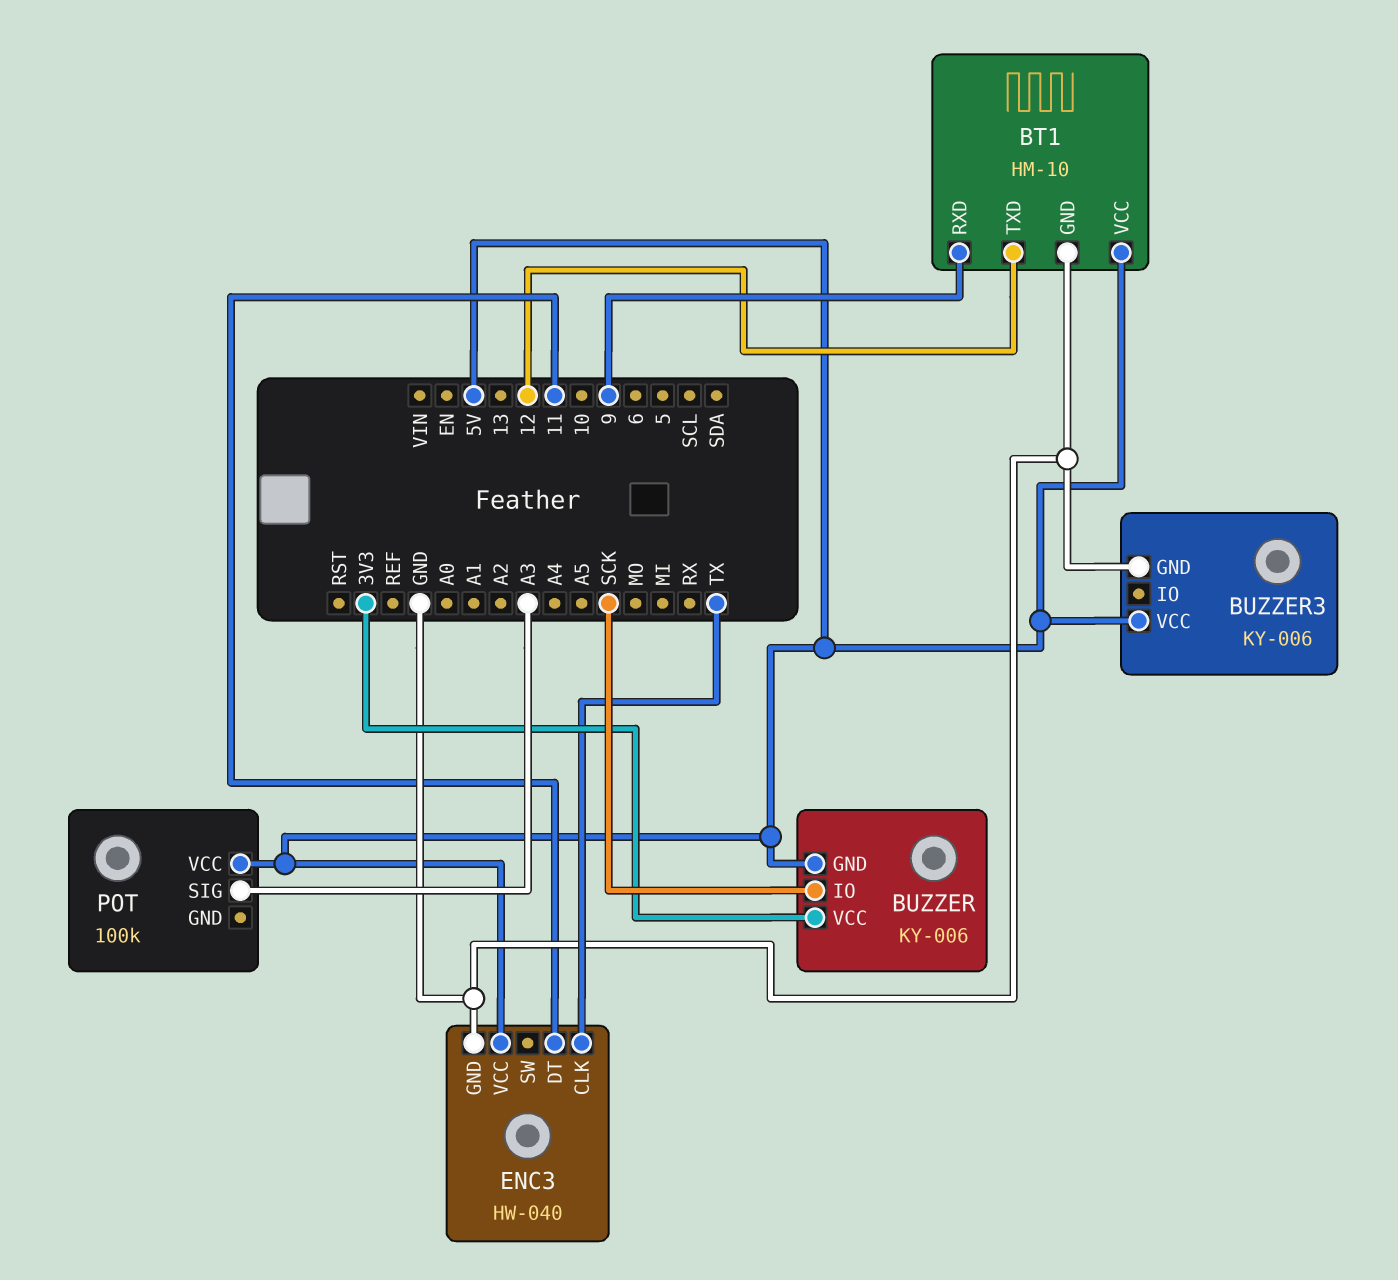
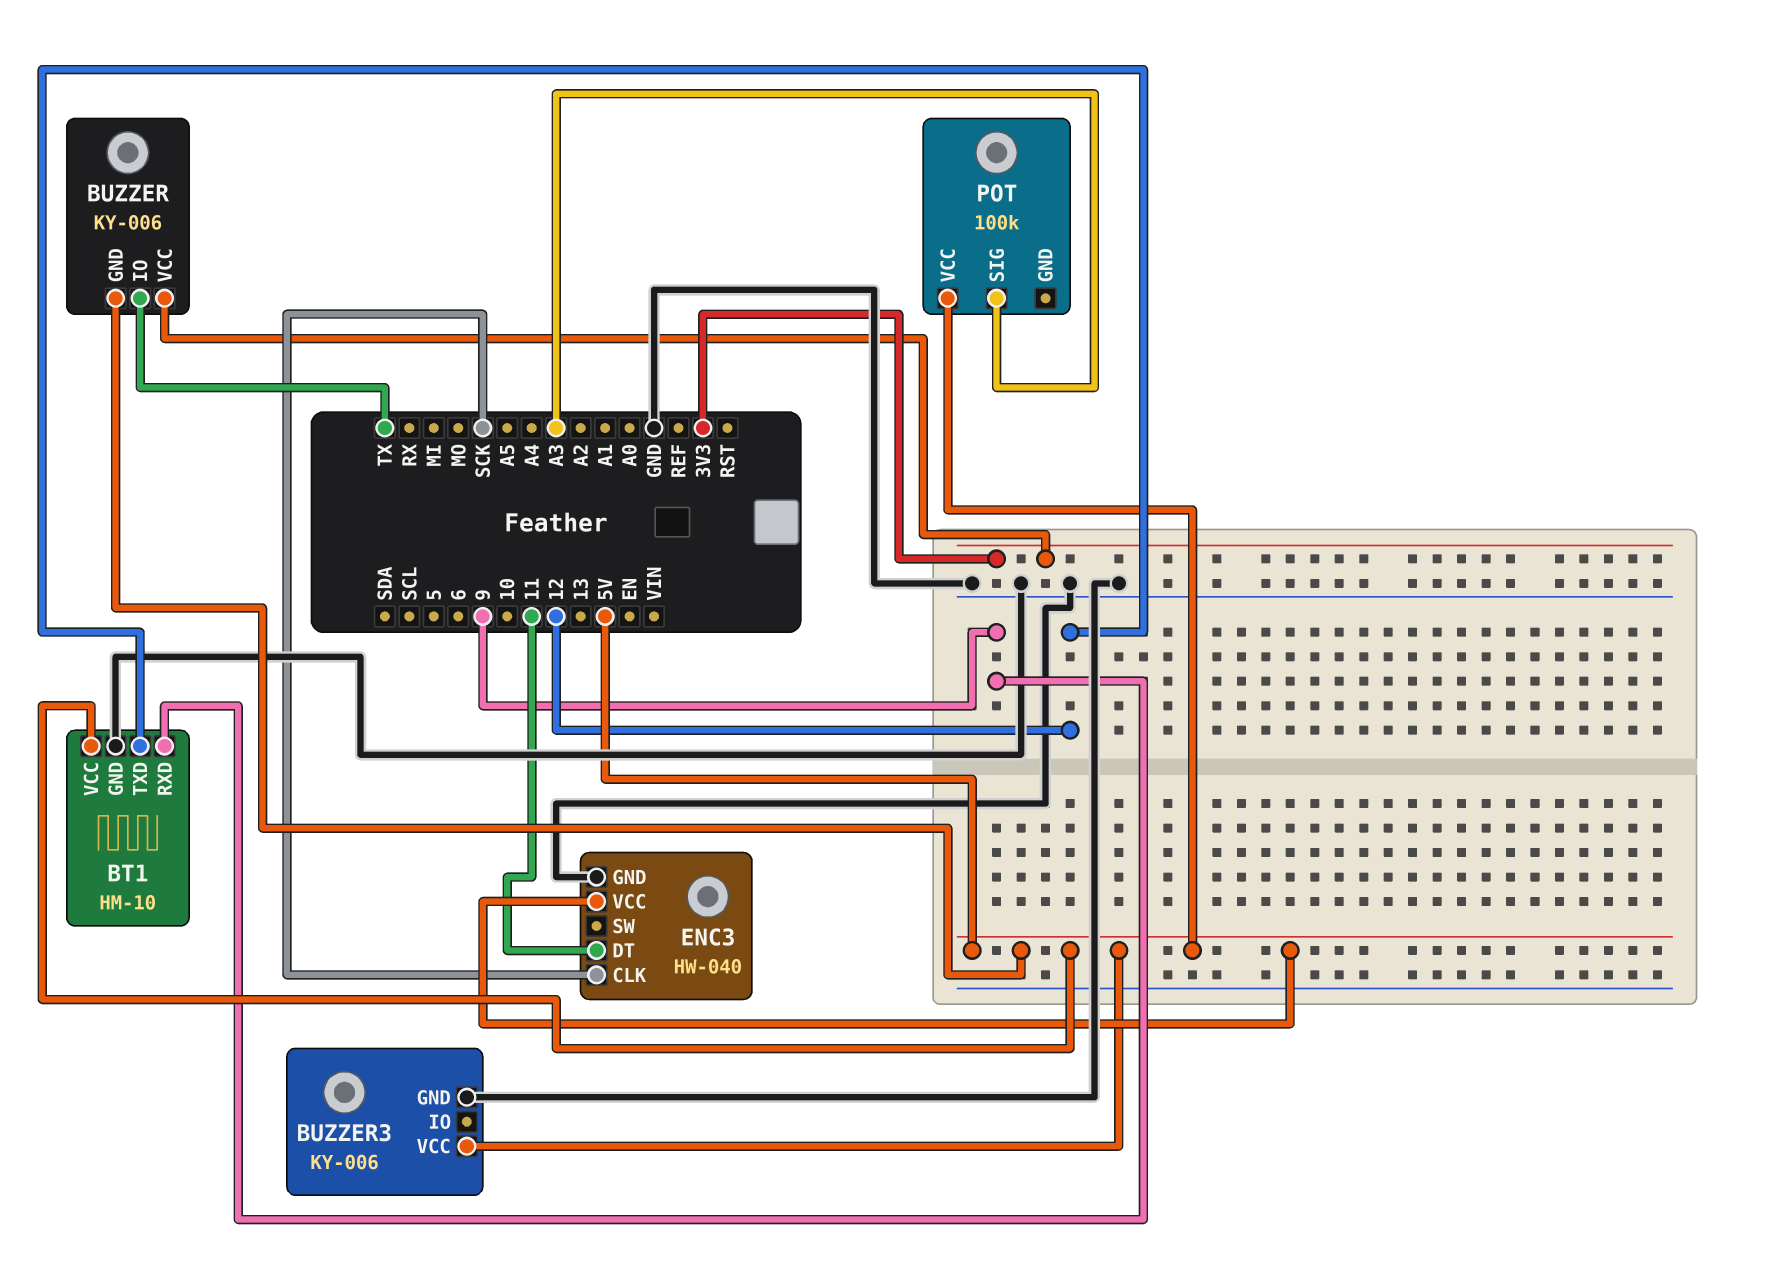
BUZZER pin IO: SCK -> TX
ENC3 pin CLK: TX -> SCK

